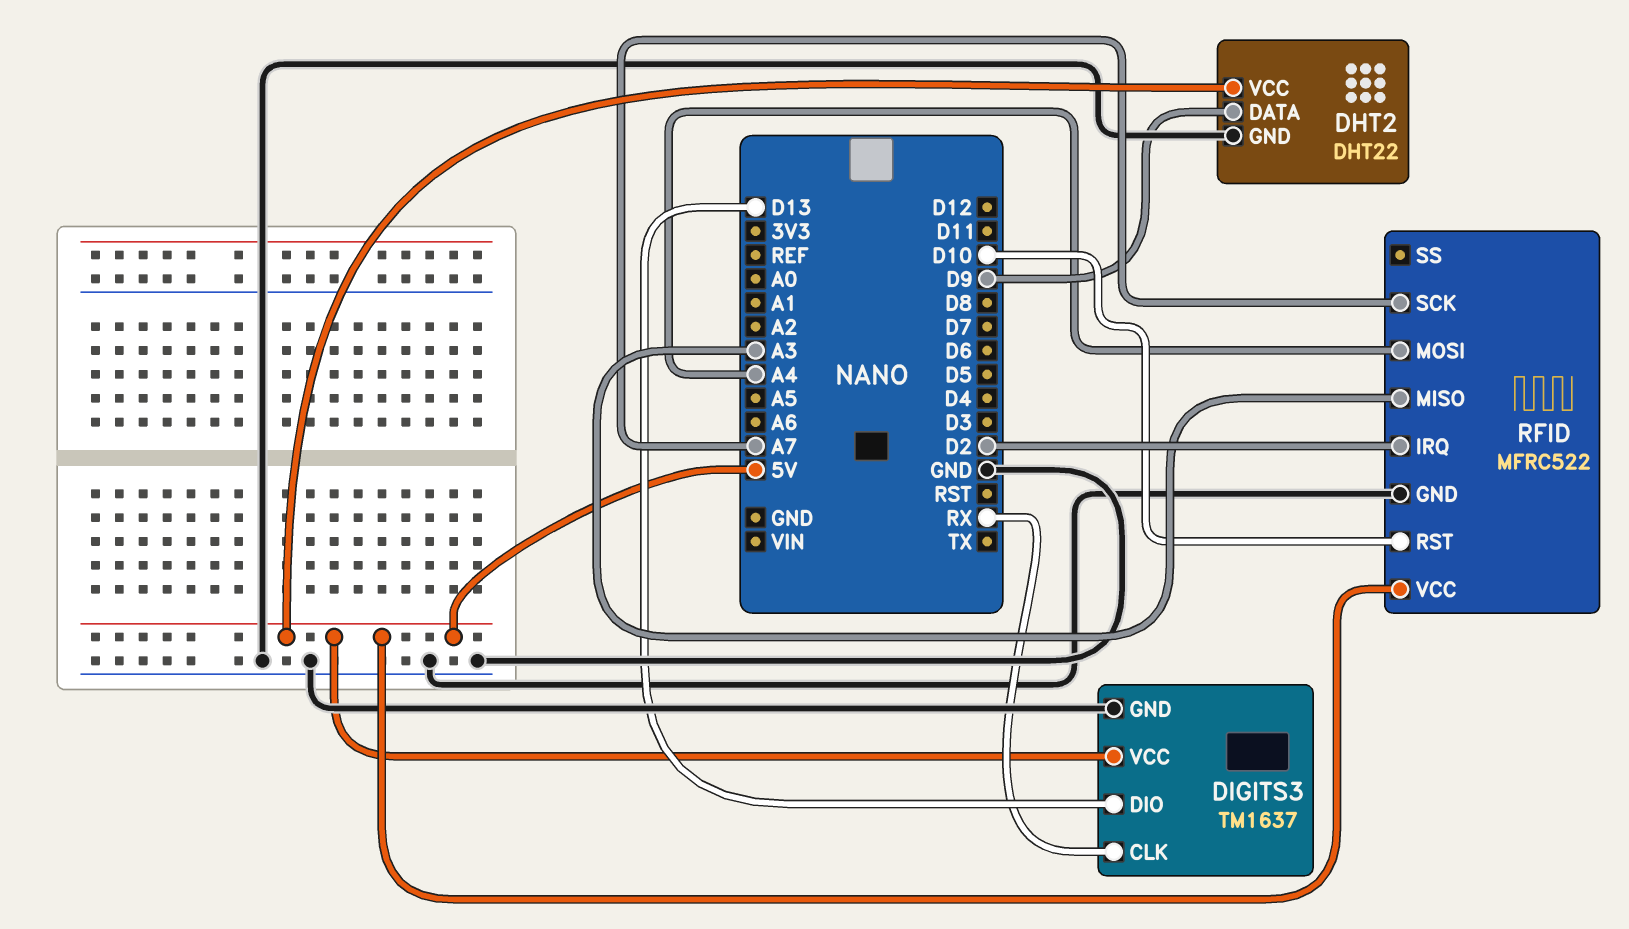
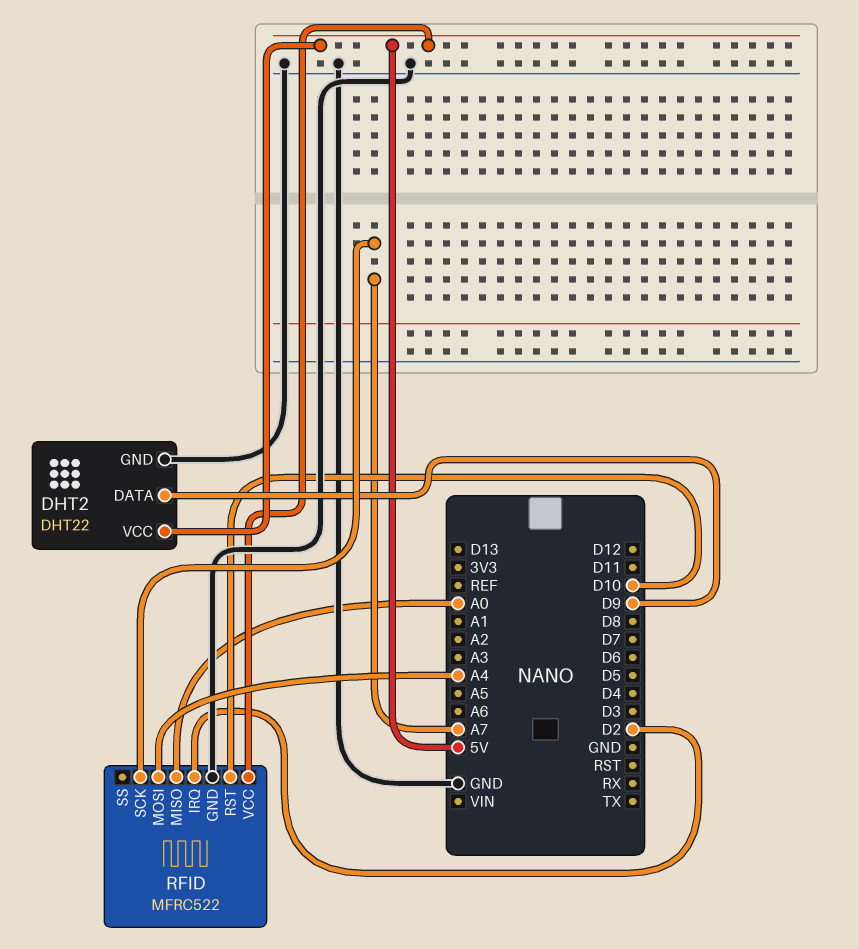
DIGITS3: TM1637 -> none
DIGITS3 pin CLK: RX -> none
DIGITS3 pin DIO: D13 -> none
DIGITS3 pin GND: GND -> none
DIGITS3 pin VCC: 5V -> none
RFID pin MISO: A3 -> A0

